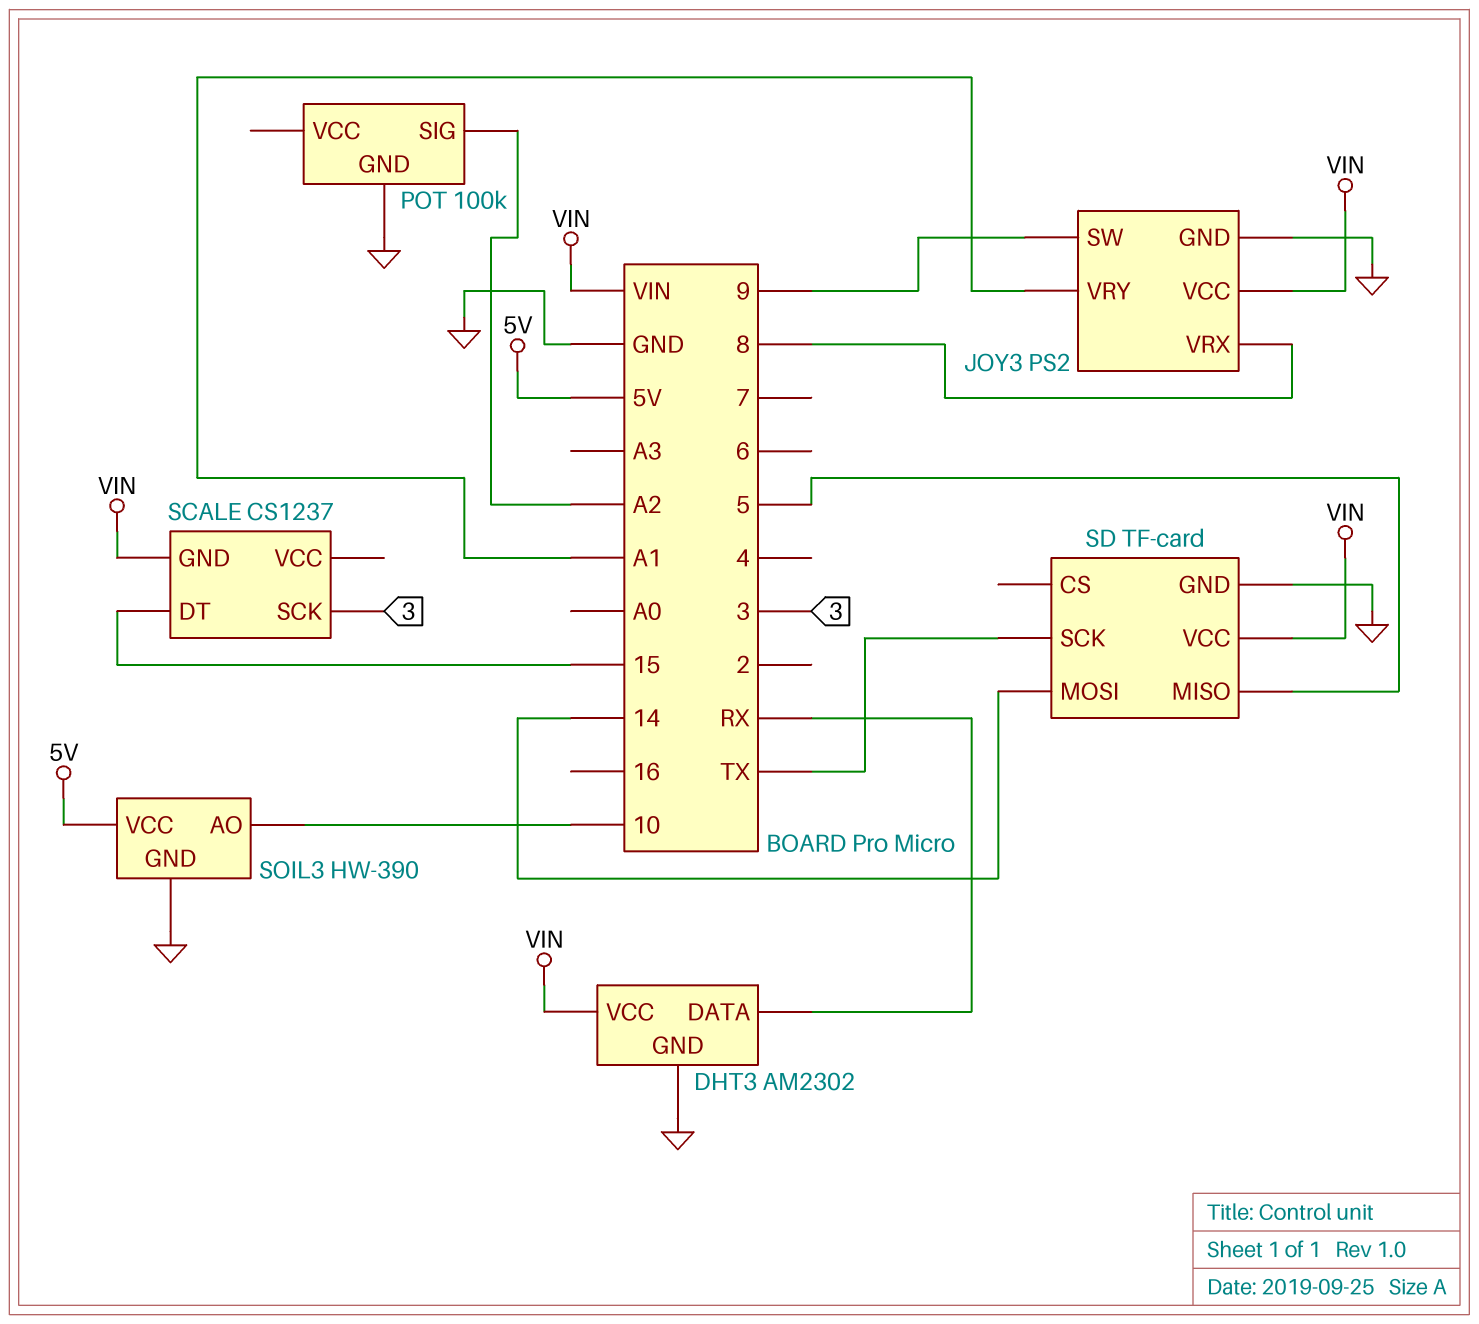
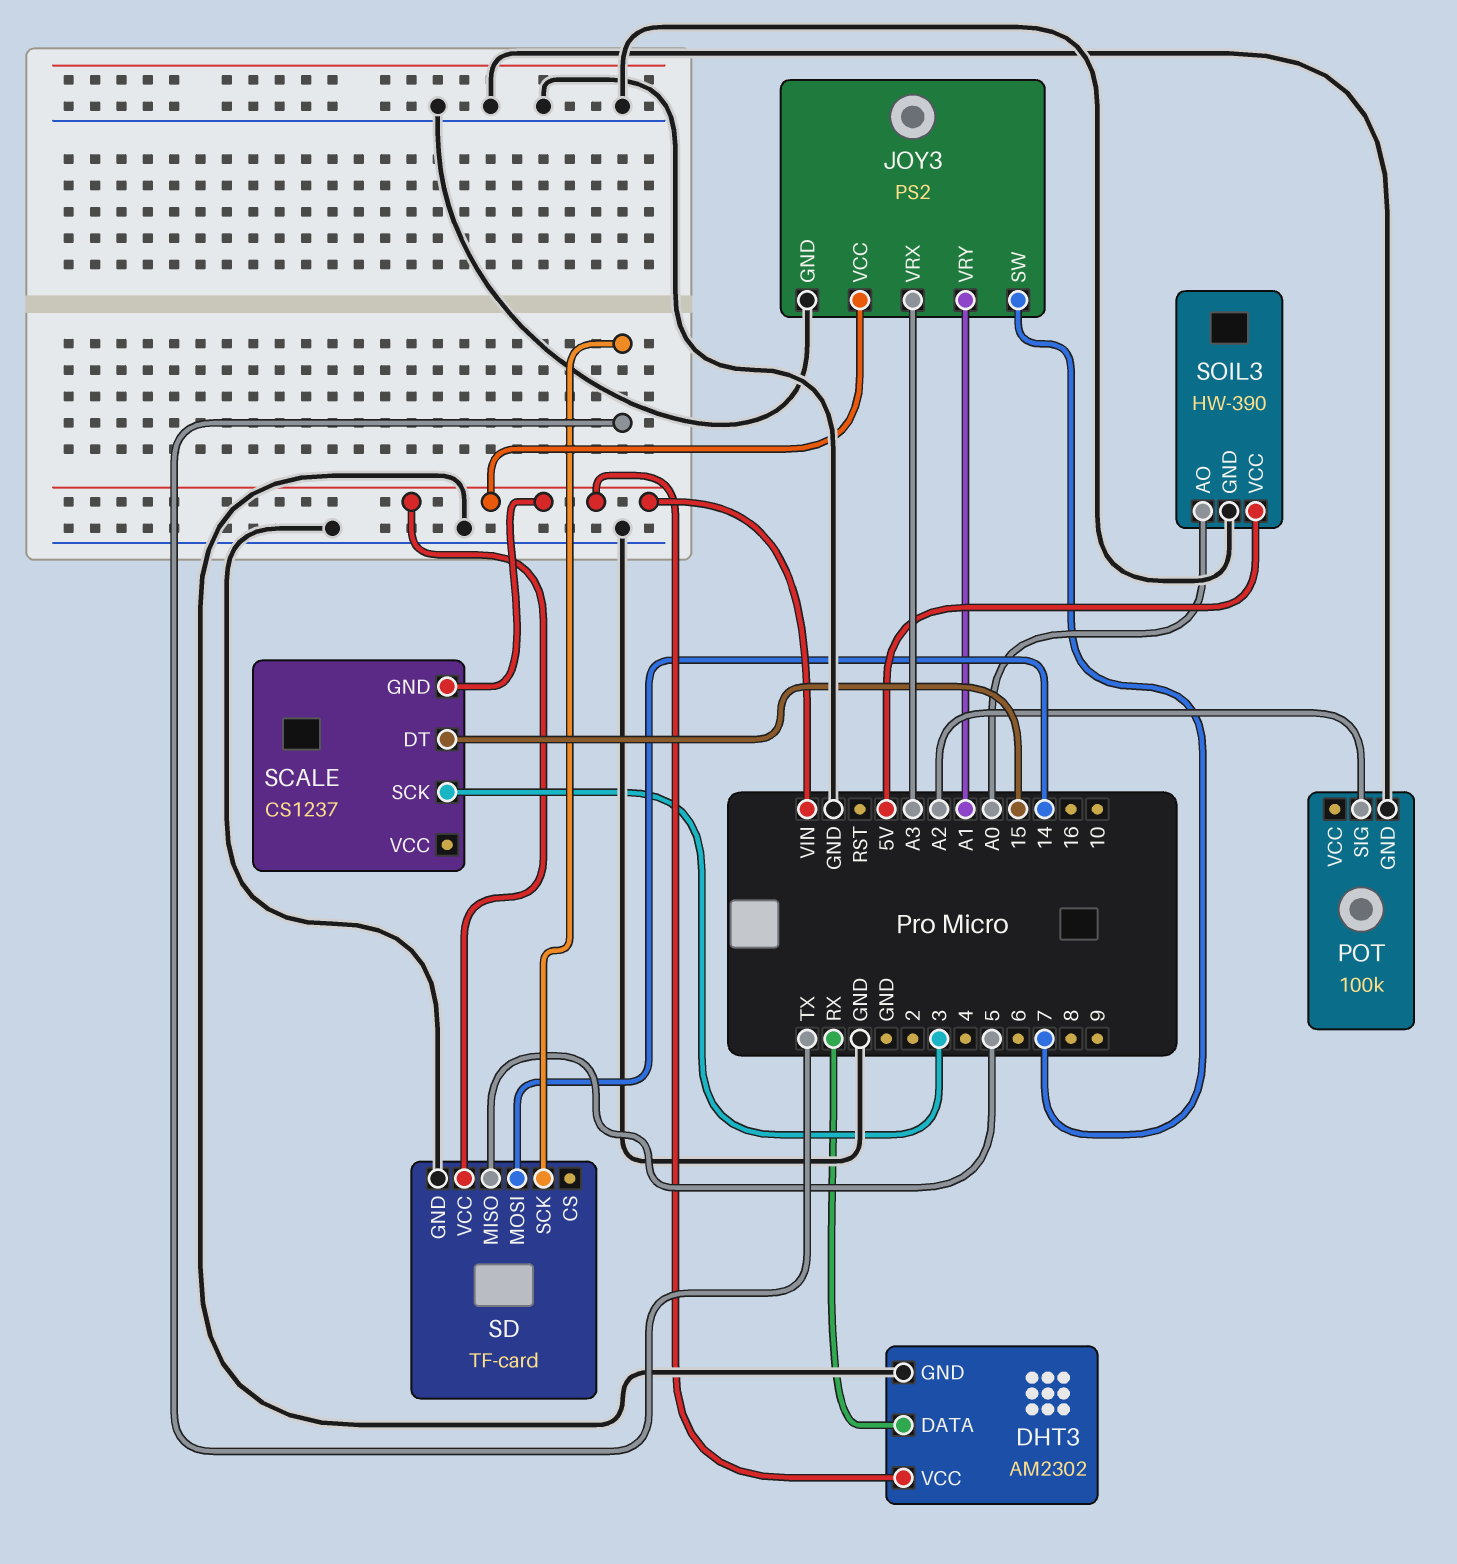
JOY3 pin SW: 9 -> 7
JOY3 pin VRX: 8 -> A3
SOIL3 pin AO: 10 -> A0

